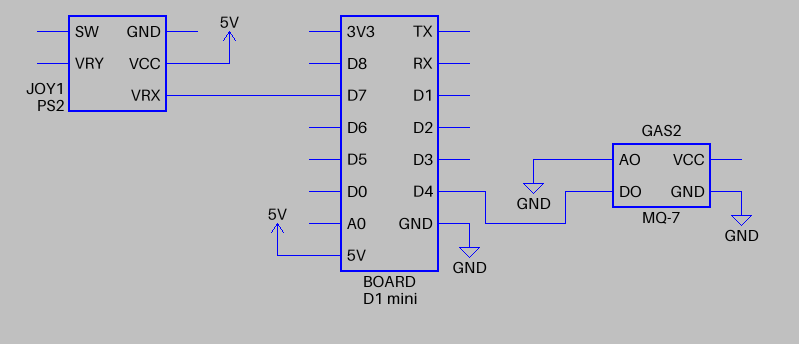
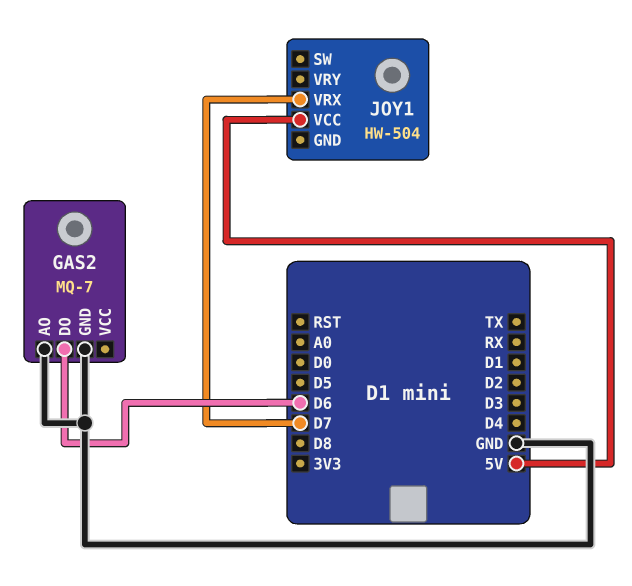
GAS2 pin DO: D4 -> D6
JOY1: PS2 -> HW-504

